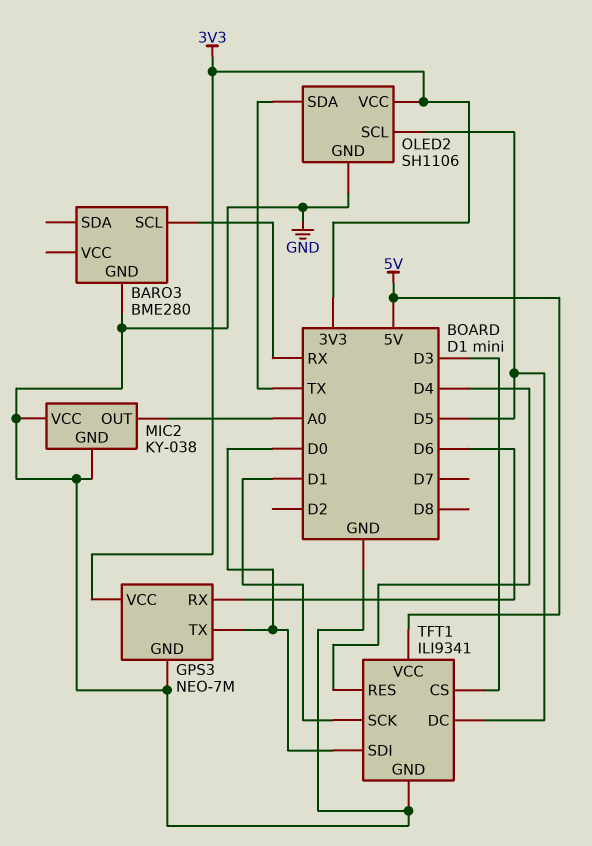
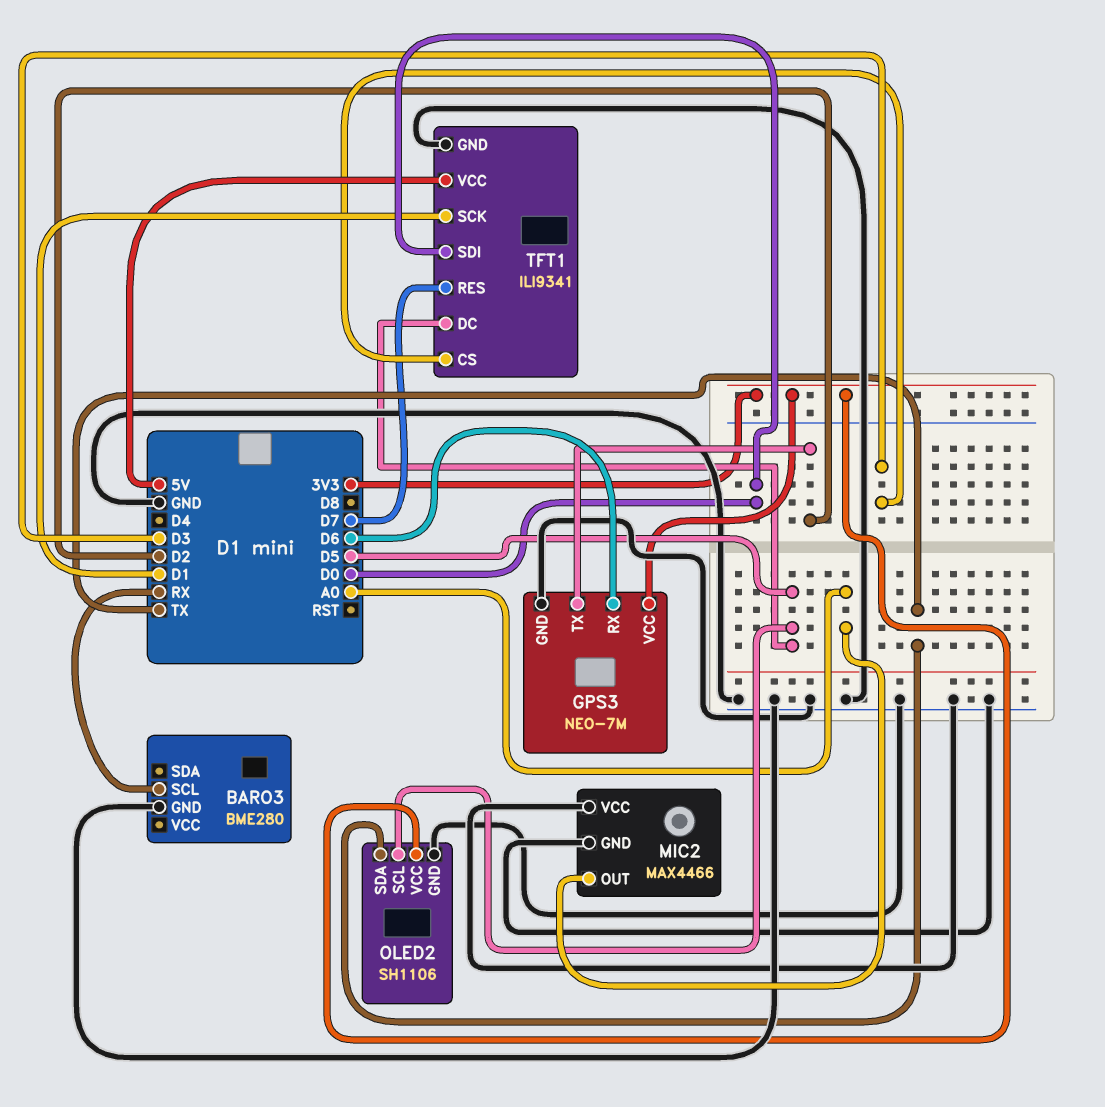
GPS3 pin TX: D0 -> D2
MIC2: KY-038 -> MAX4466
TFT1 pin RES: D4 -> D7

